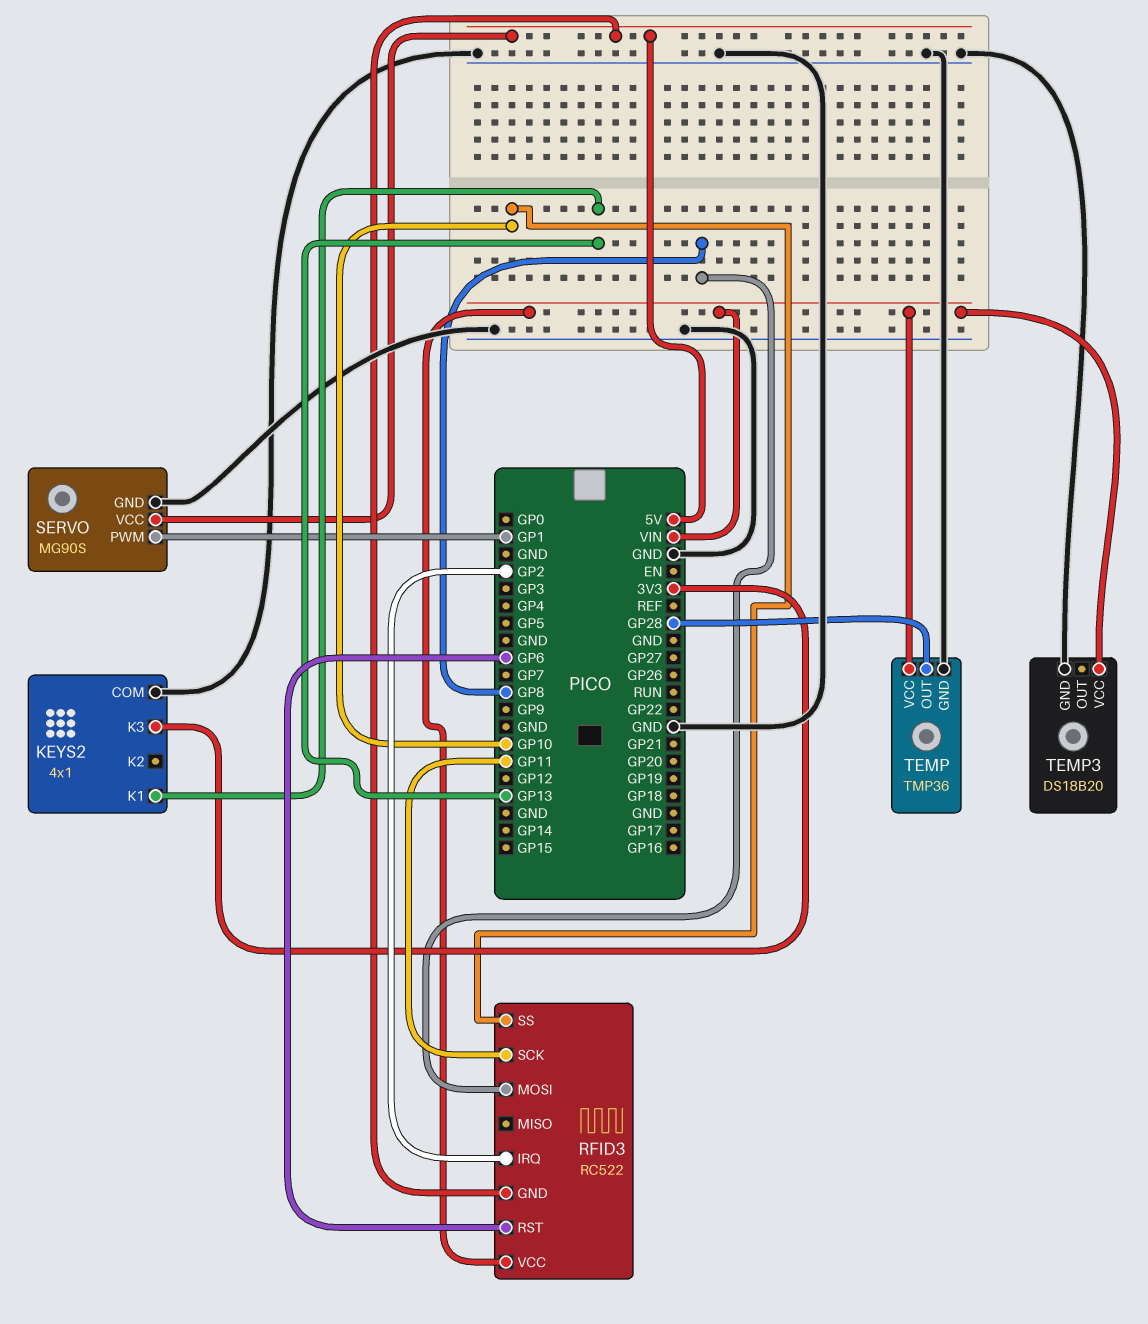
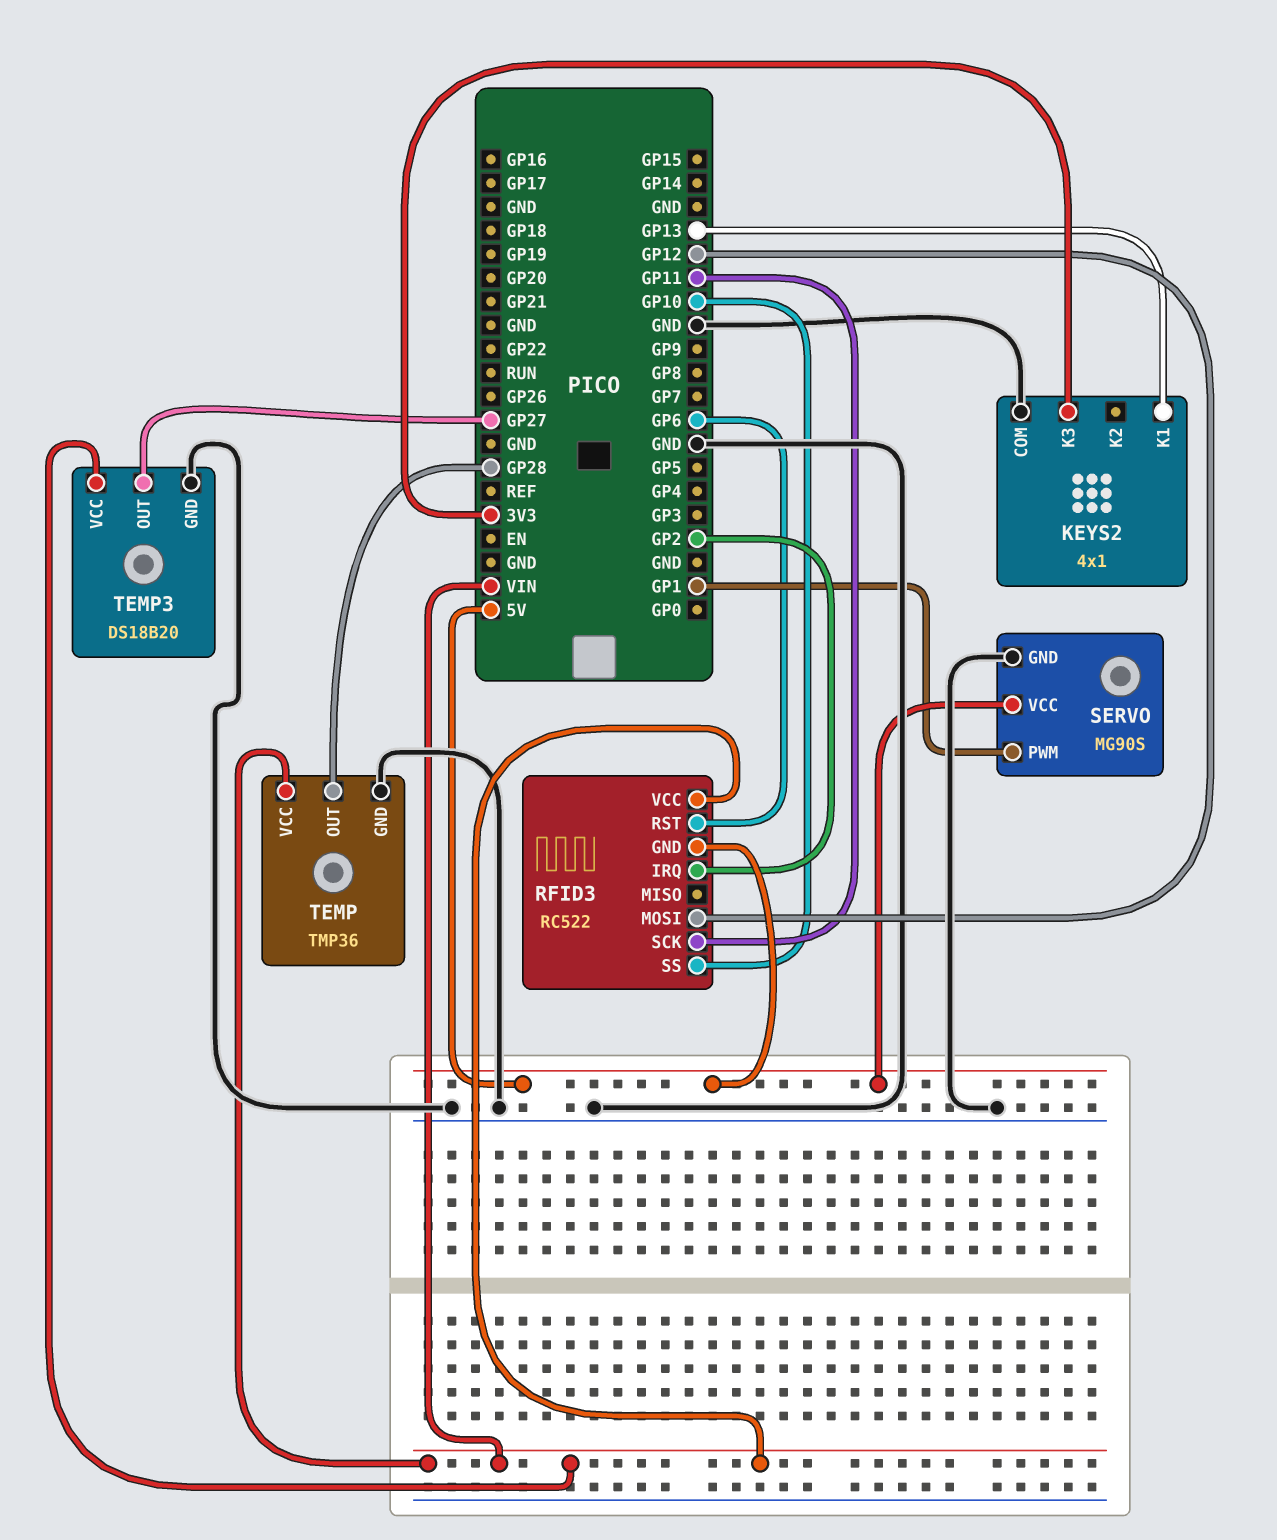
RFID3 pin MOSI: GP8 -> GP12
TEMP3 pin OUT: none -> GP27

